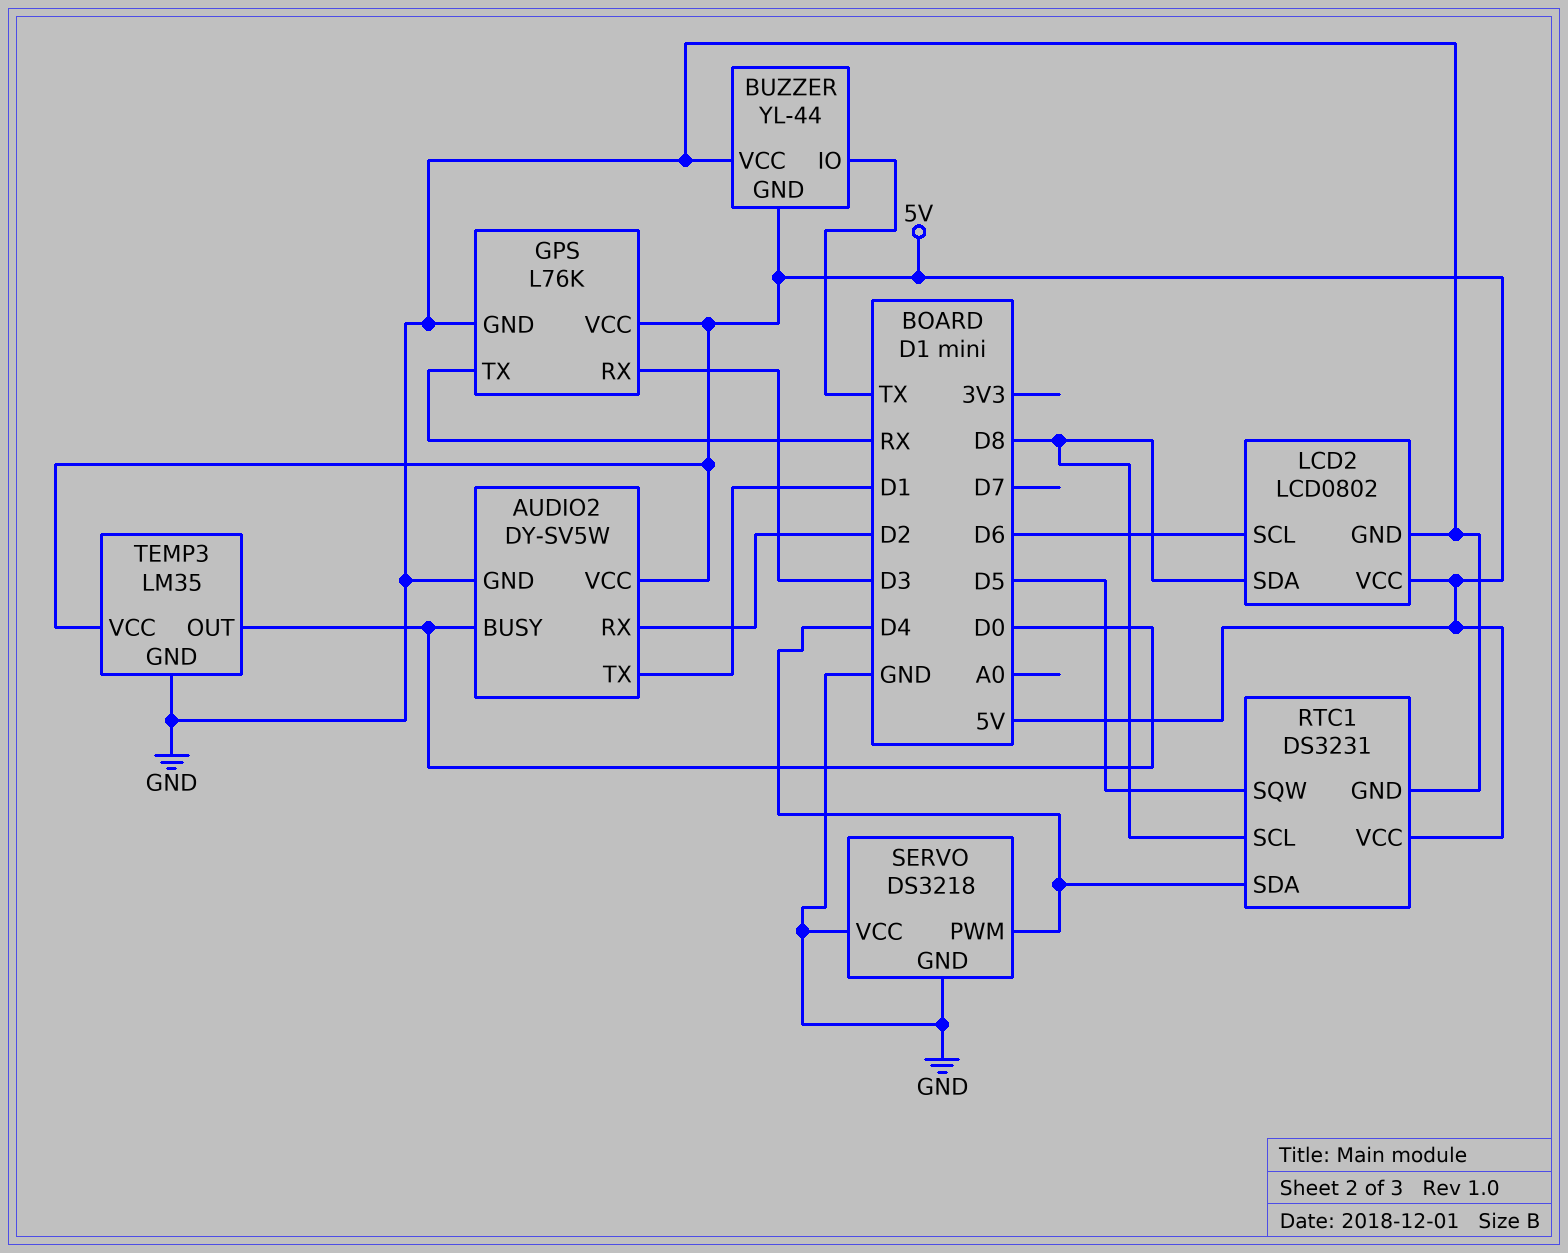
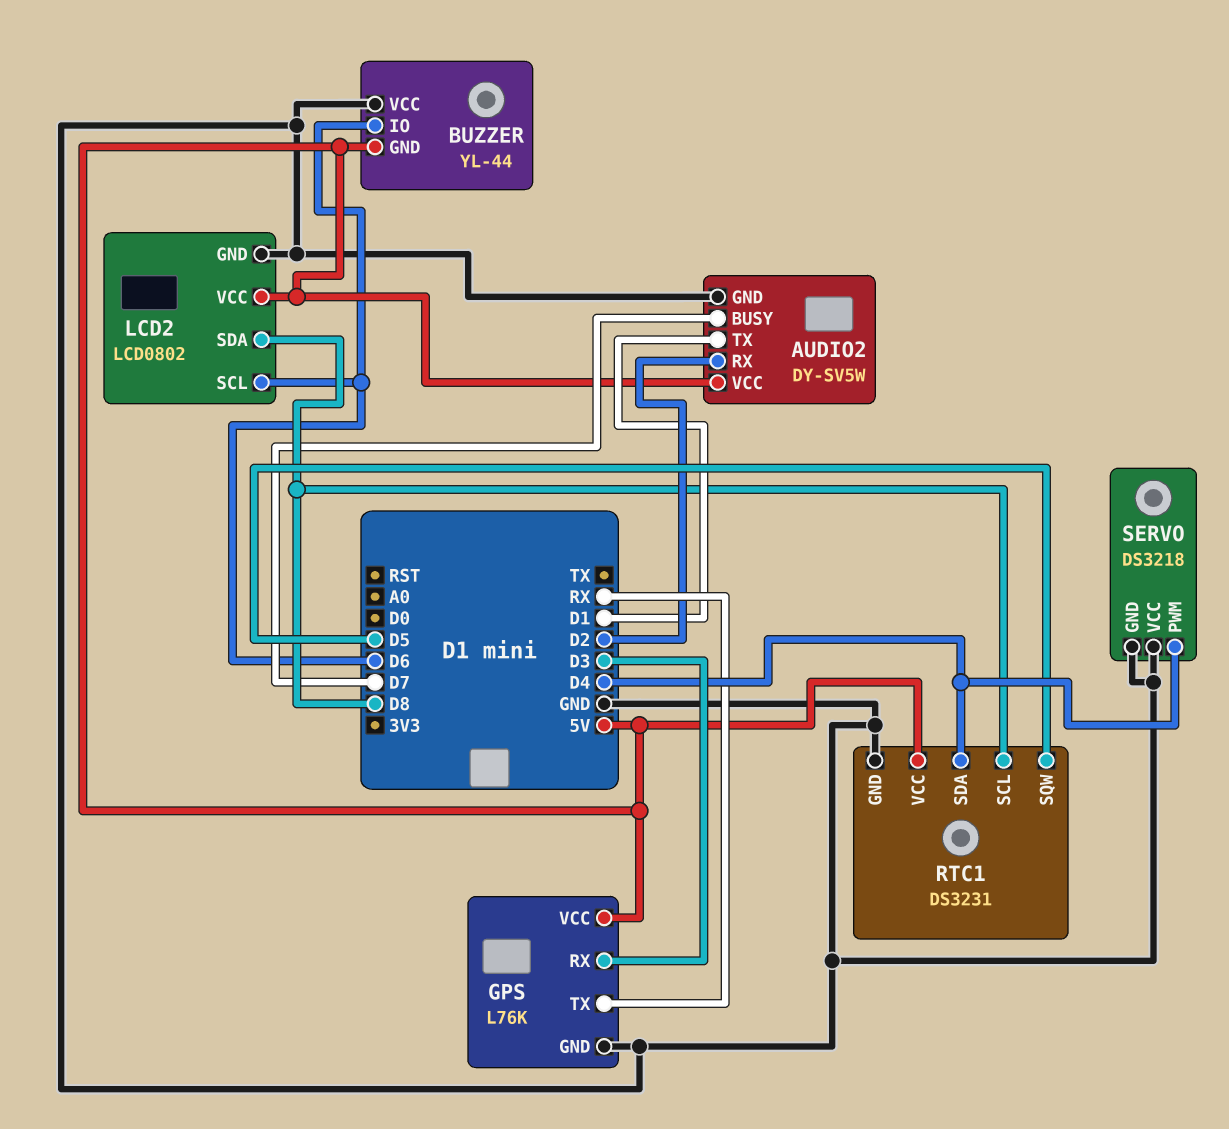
AUDIO2 pin BUSY: D0 -> D7
BUZZER pin IO: TX -> D6
TEMP3: LM35 -> none
TEMP3 pin GND: GND -> none
TEMP3 pin OUT: D0 -> none
TEMP3 pin VCC: 5V -> none

